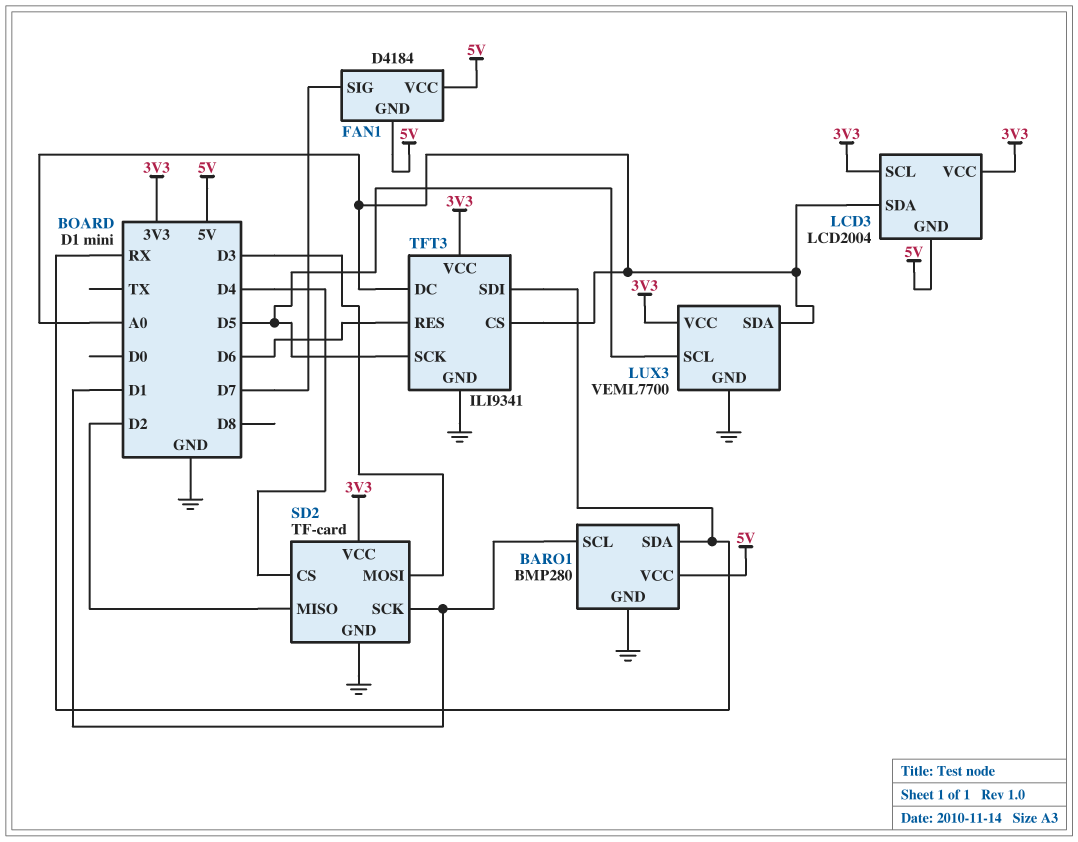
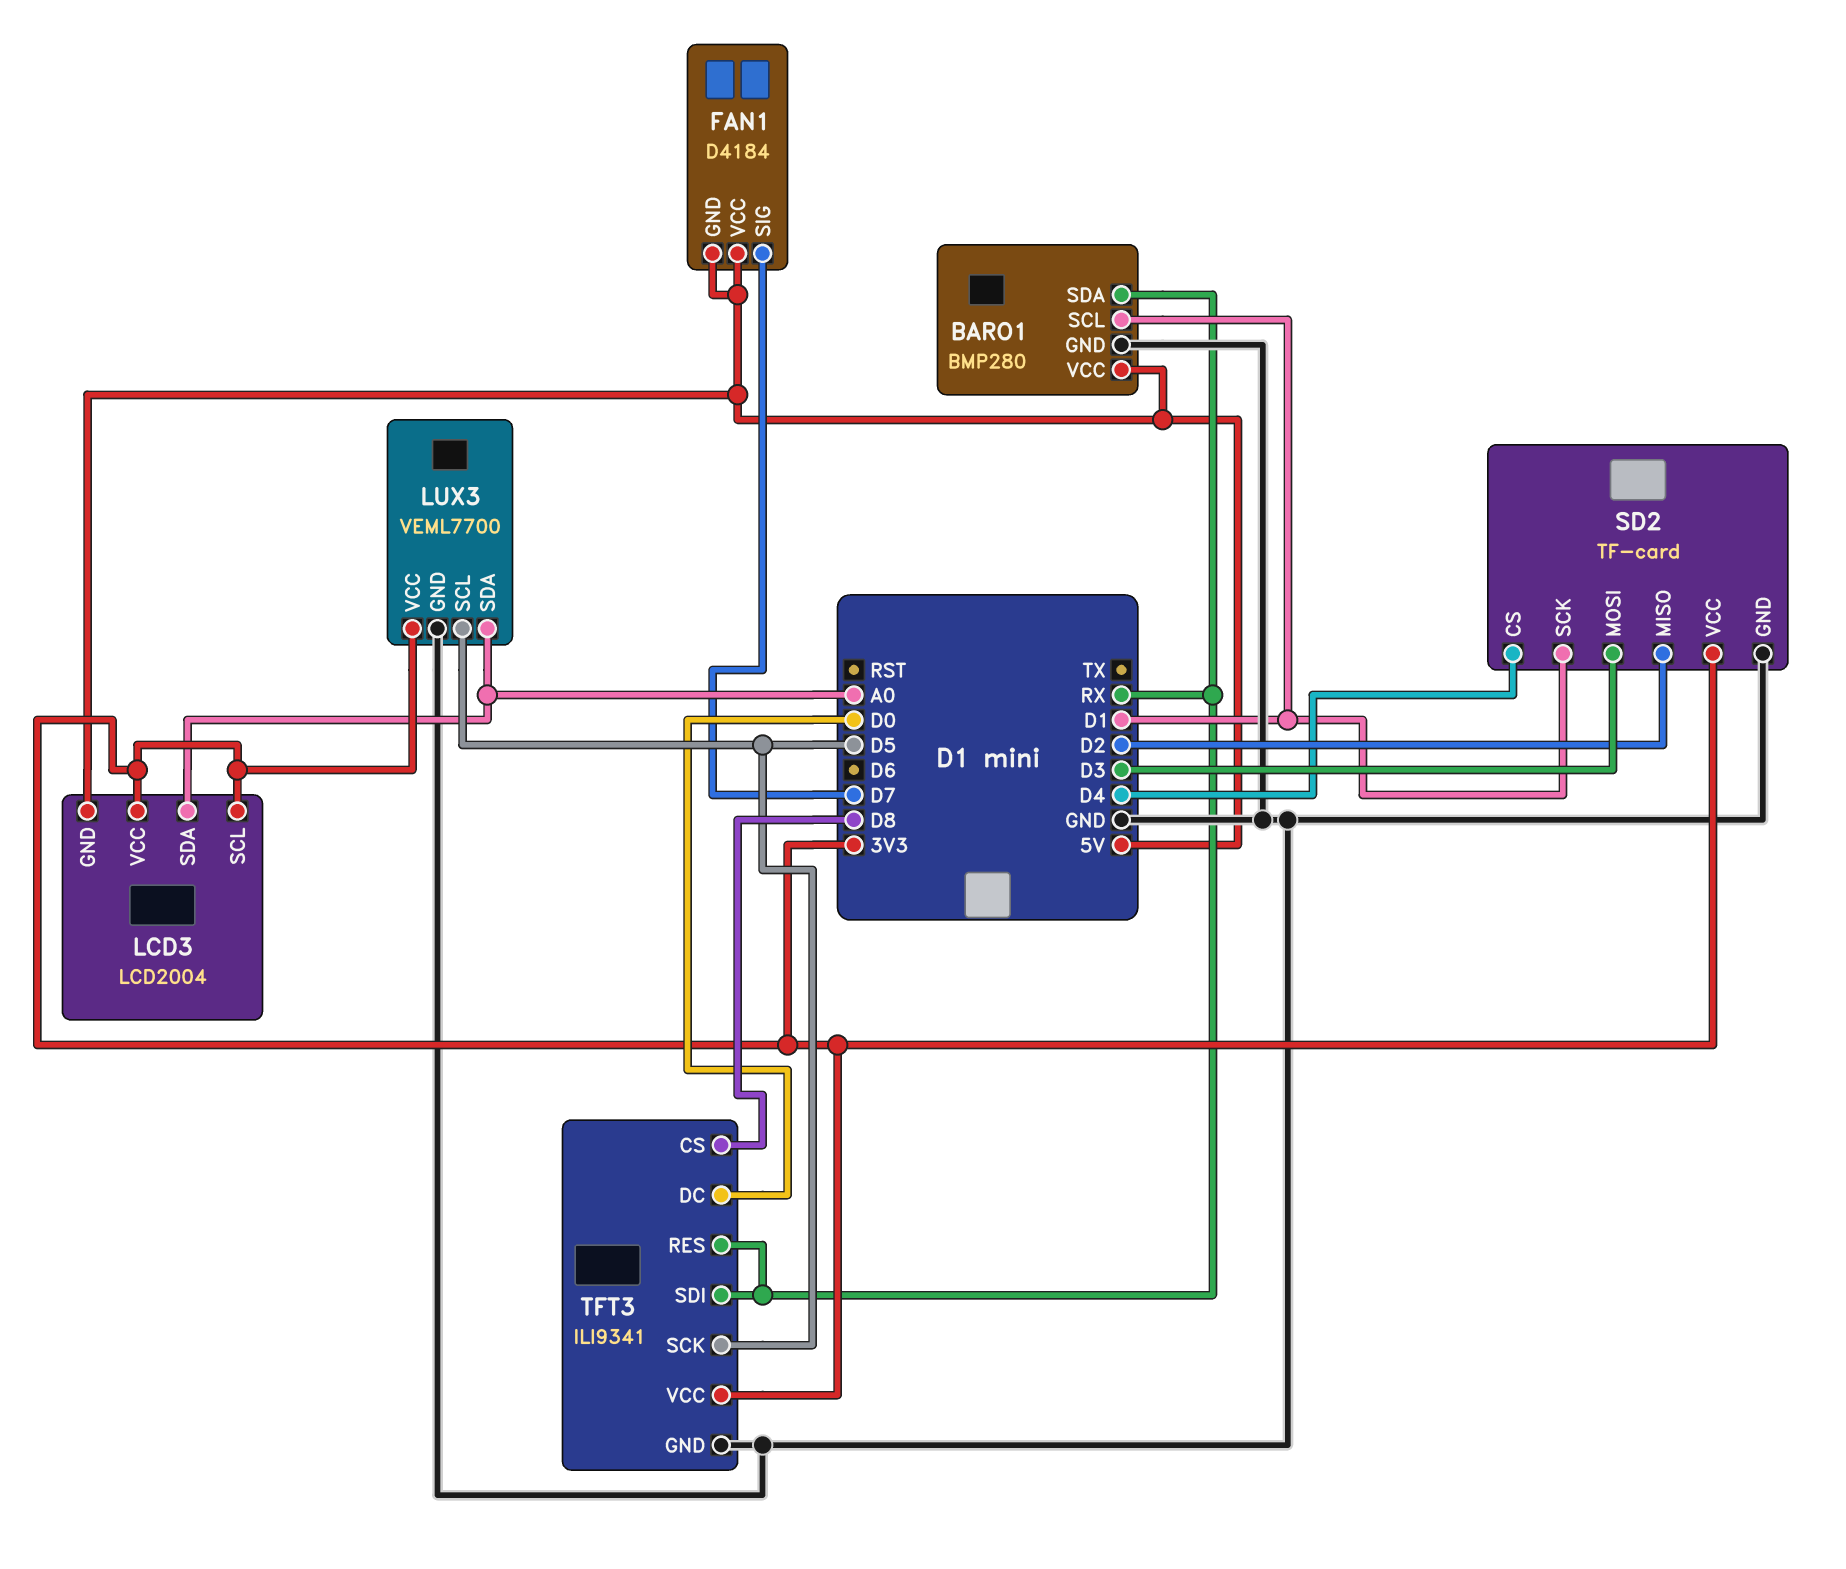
TFT3 pin CS: A0 -> D8
TFT3 pin DC: A0 -> D0
TFT3 pin RES: D6 -> RX

